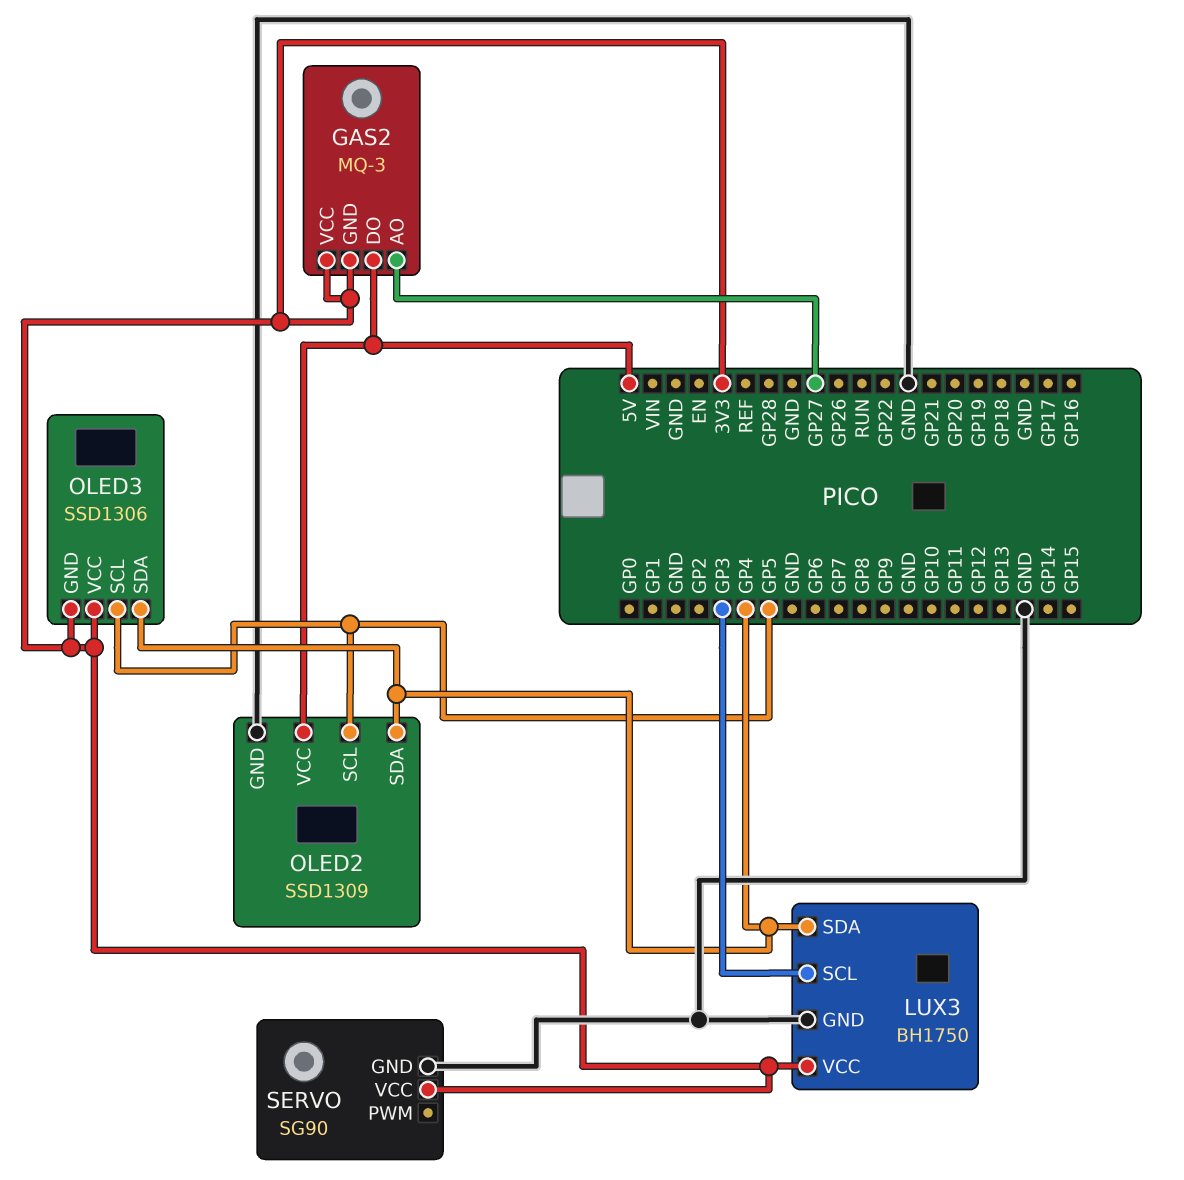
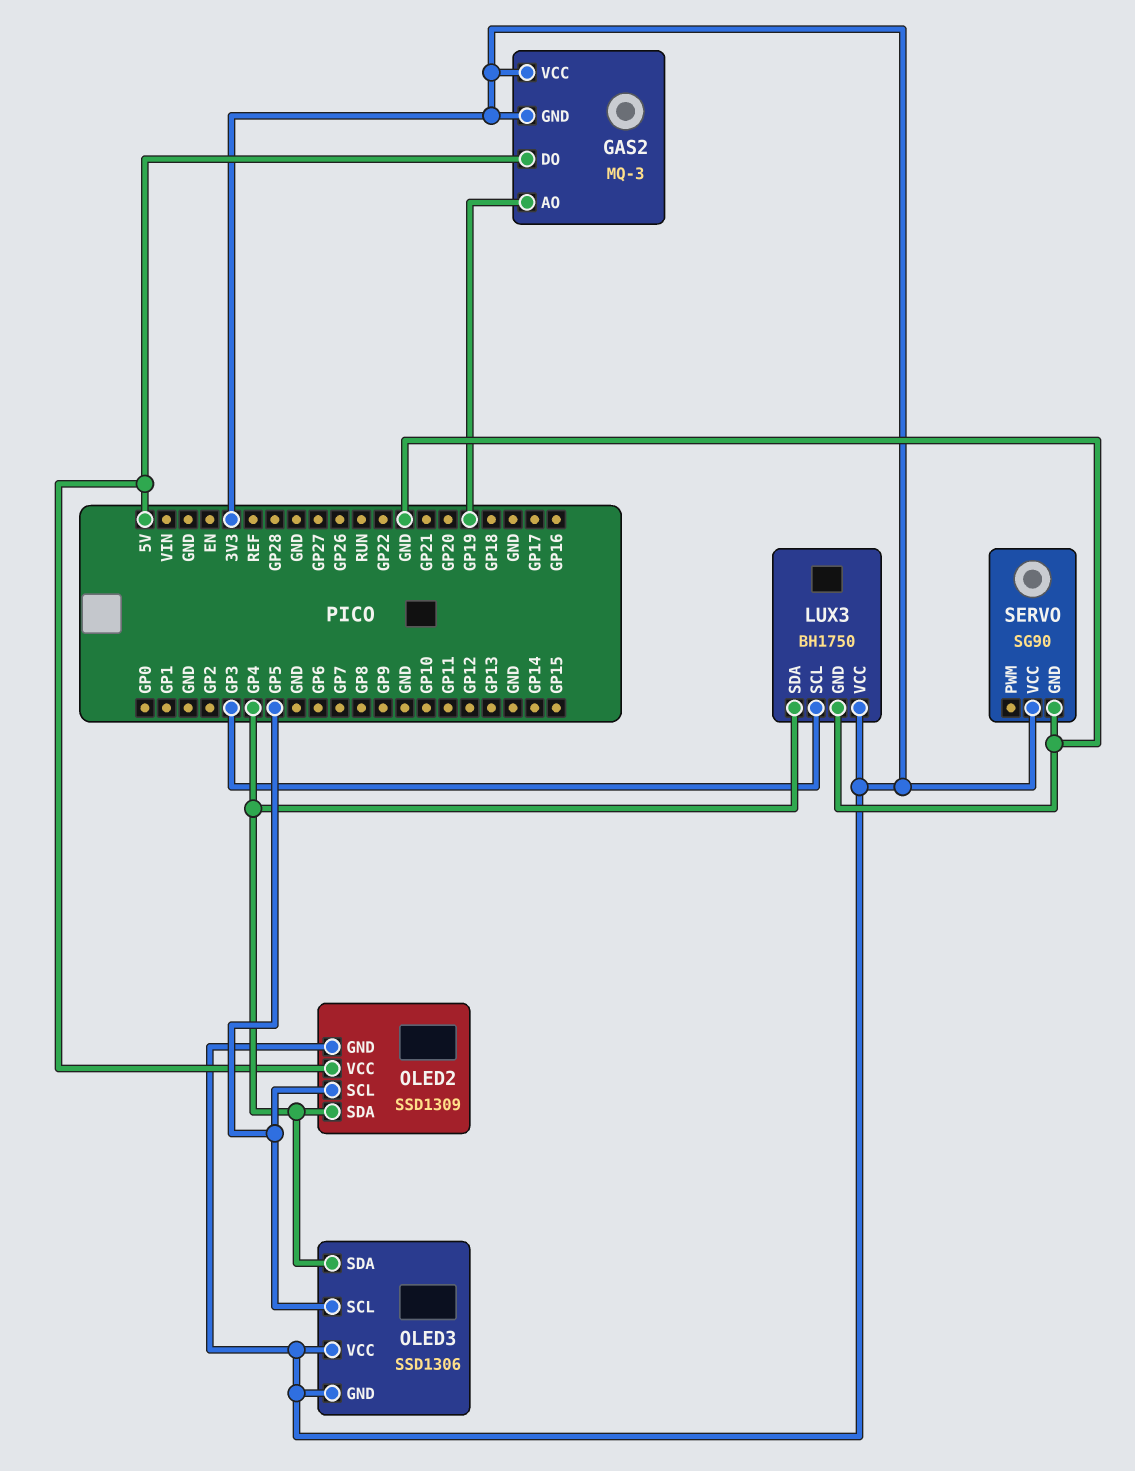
GAS2 pin AO: GP27 -> GP19
OLED2 pin GND: GND -> 3V3

